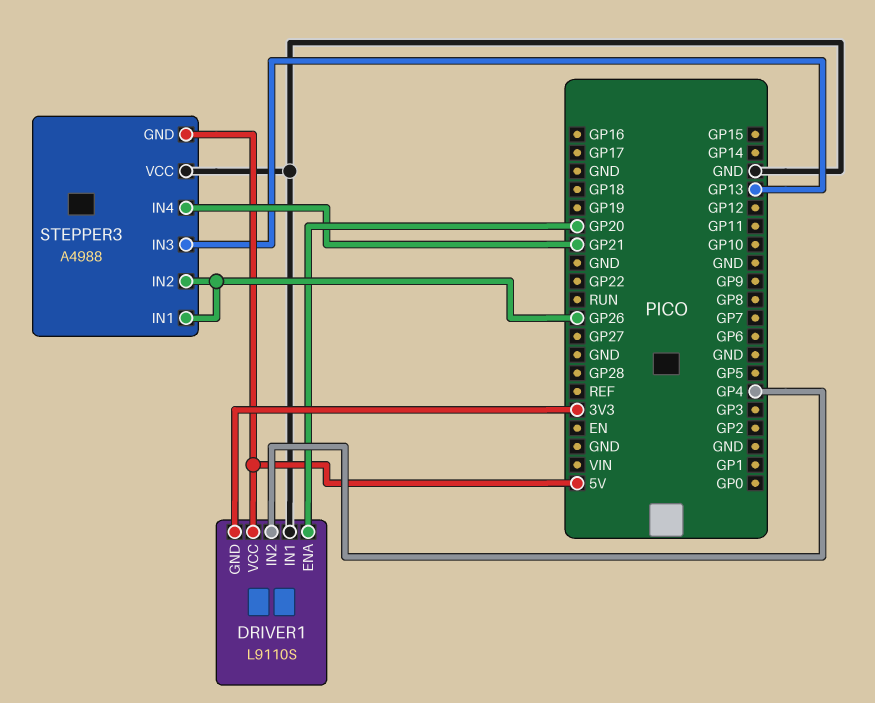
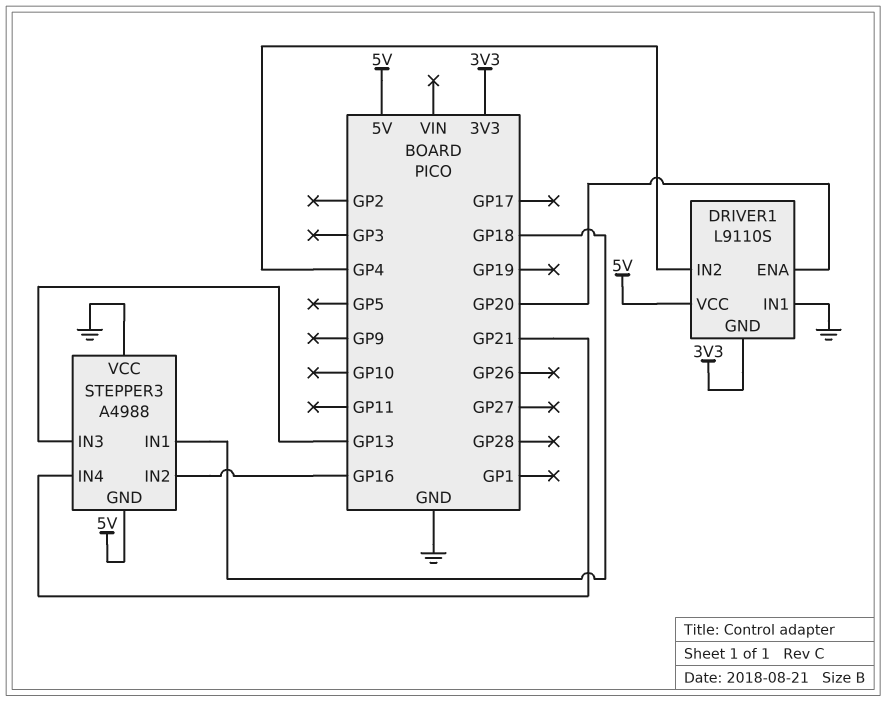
STEPPER3 pin IN1: GP26 -> GP18
STEPPER3 pin IN2: GP26 -> GP16

